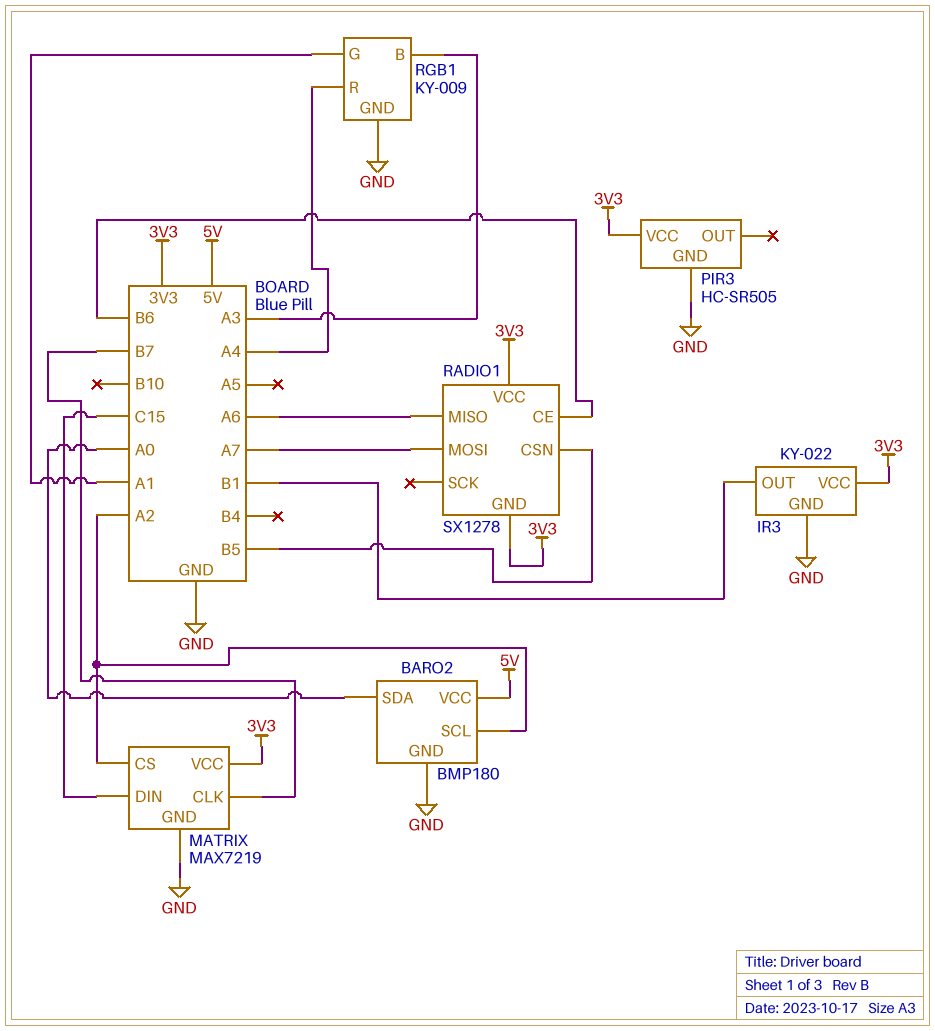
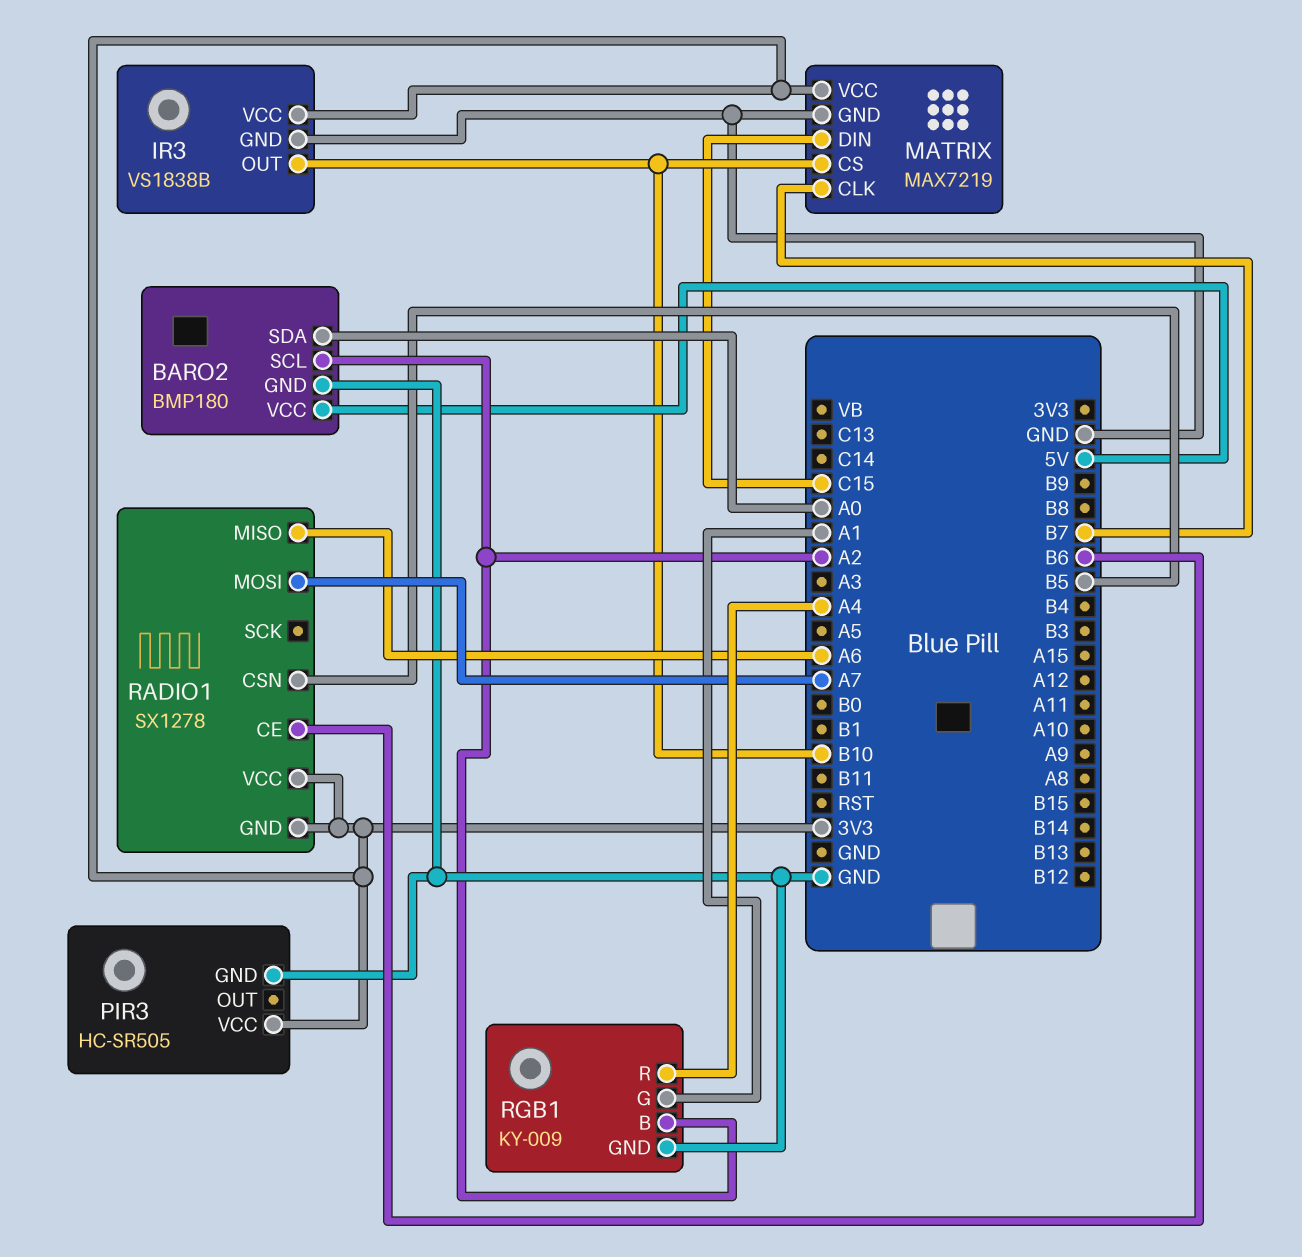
IR3: KY-022 -> VS1838B
IR3 pin OUT: B1 -> B10
MATRIX pin CS: A2 -> B10
RGB1 pin B: A3 -> A2

